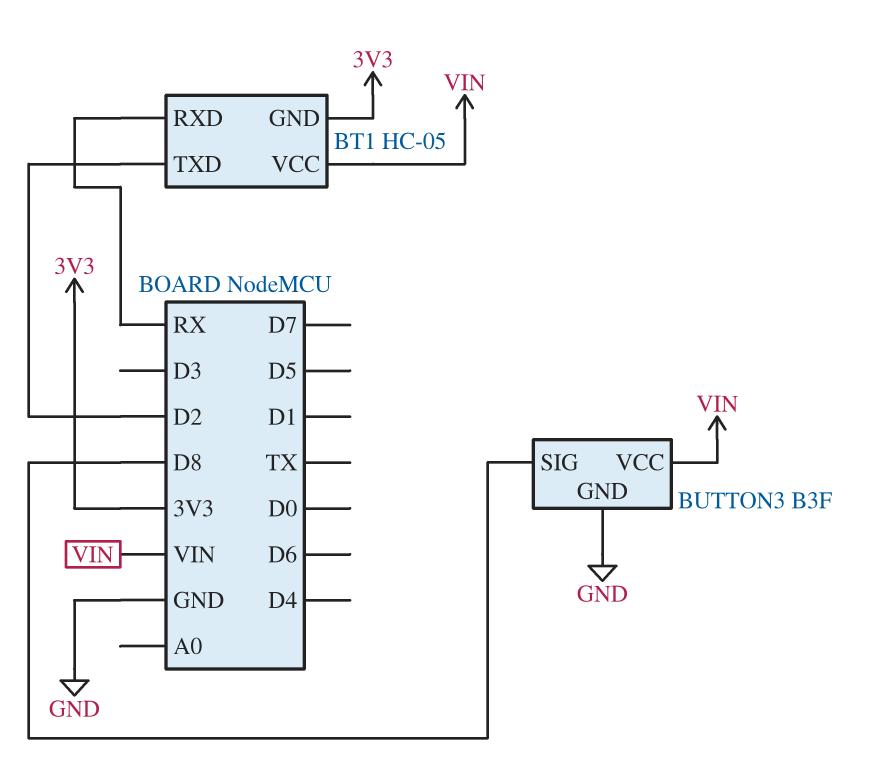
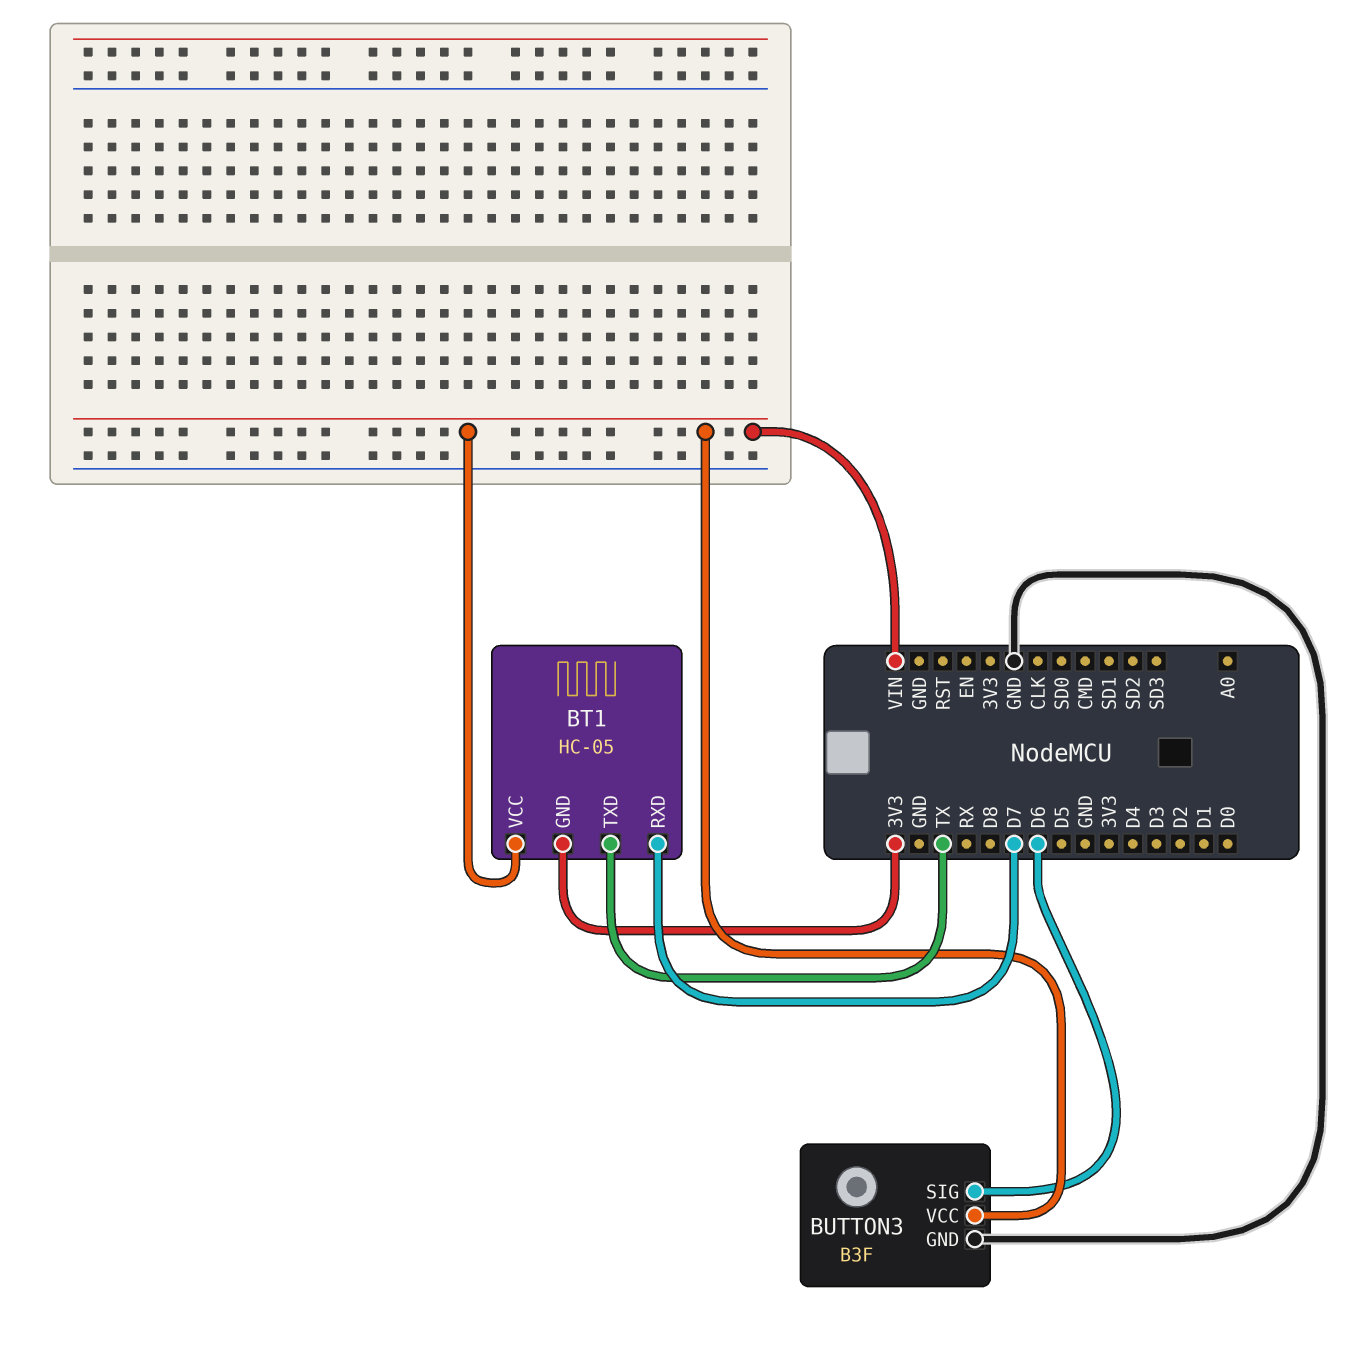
BT1 pin RXD: RX -> D7
BT1 pin TXD: D2 -> TX
BUTTON3 pin SIG: D8 -> D6

